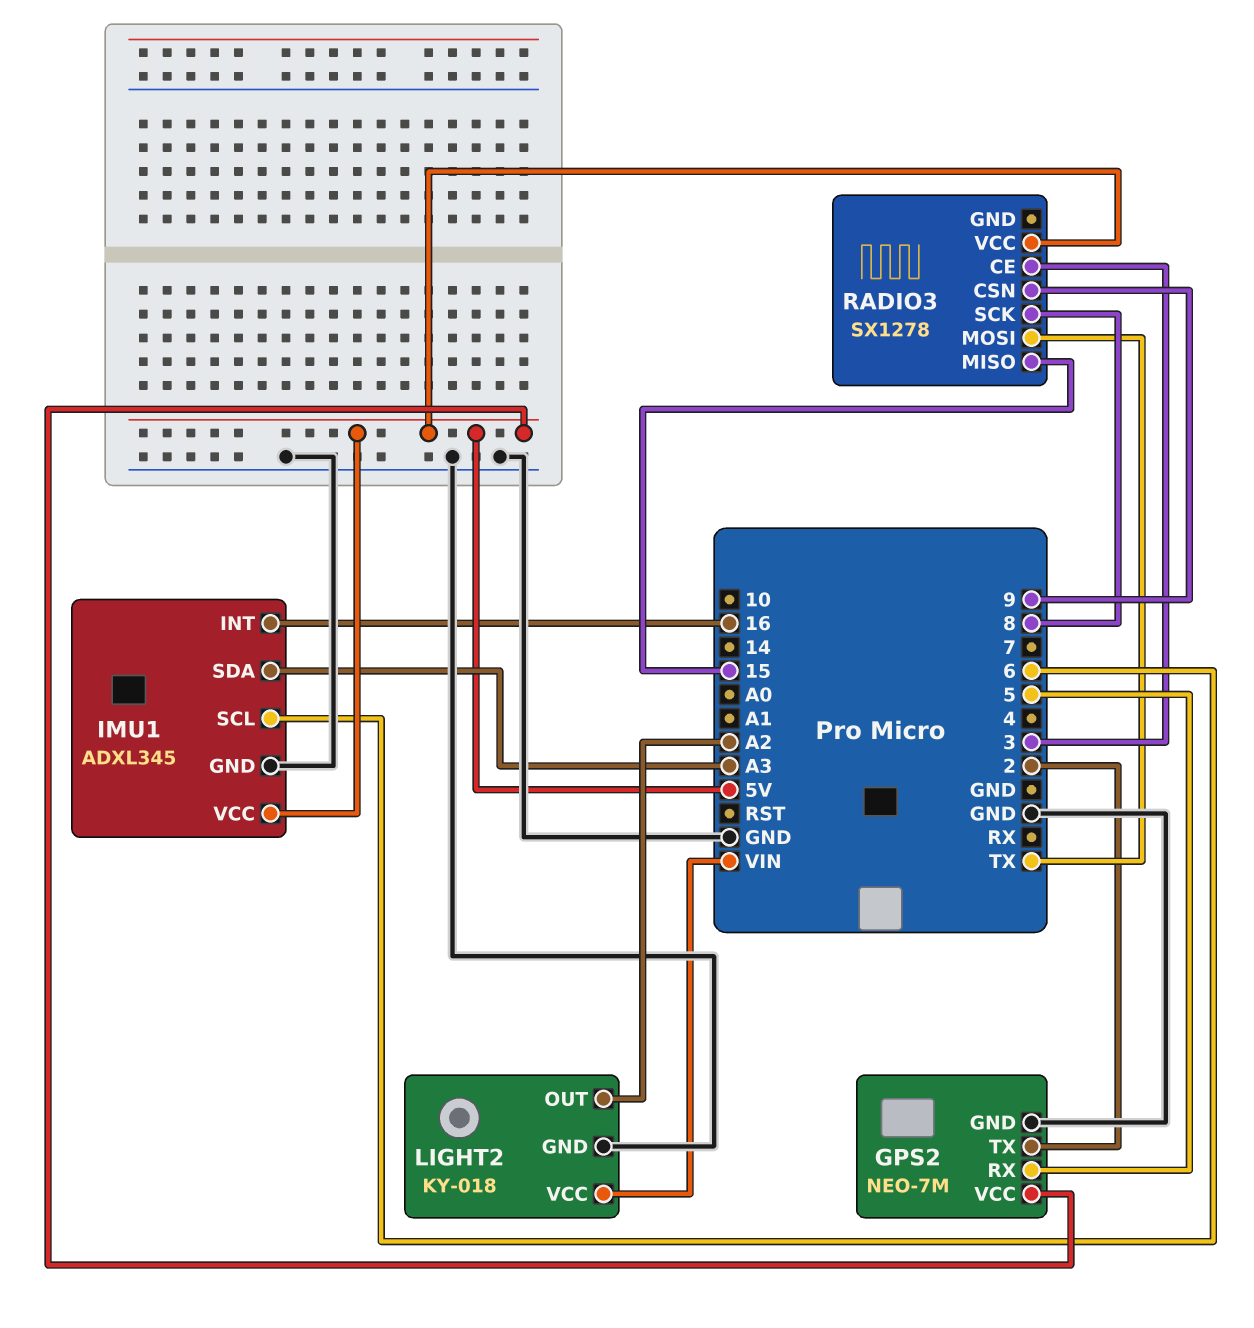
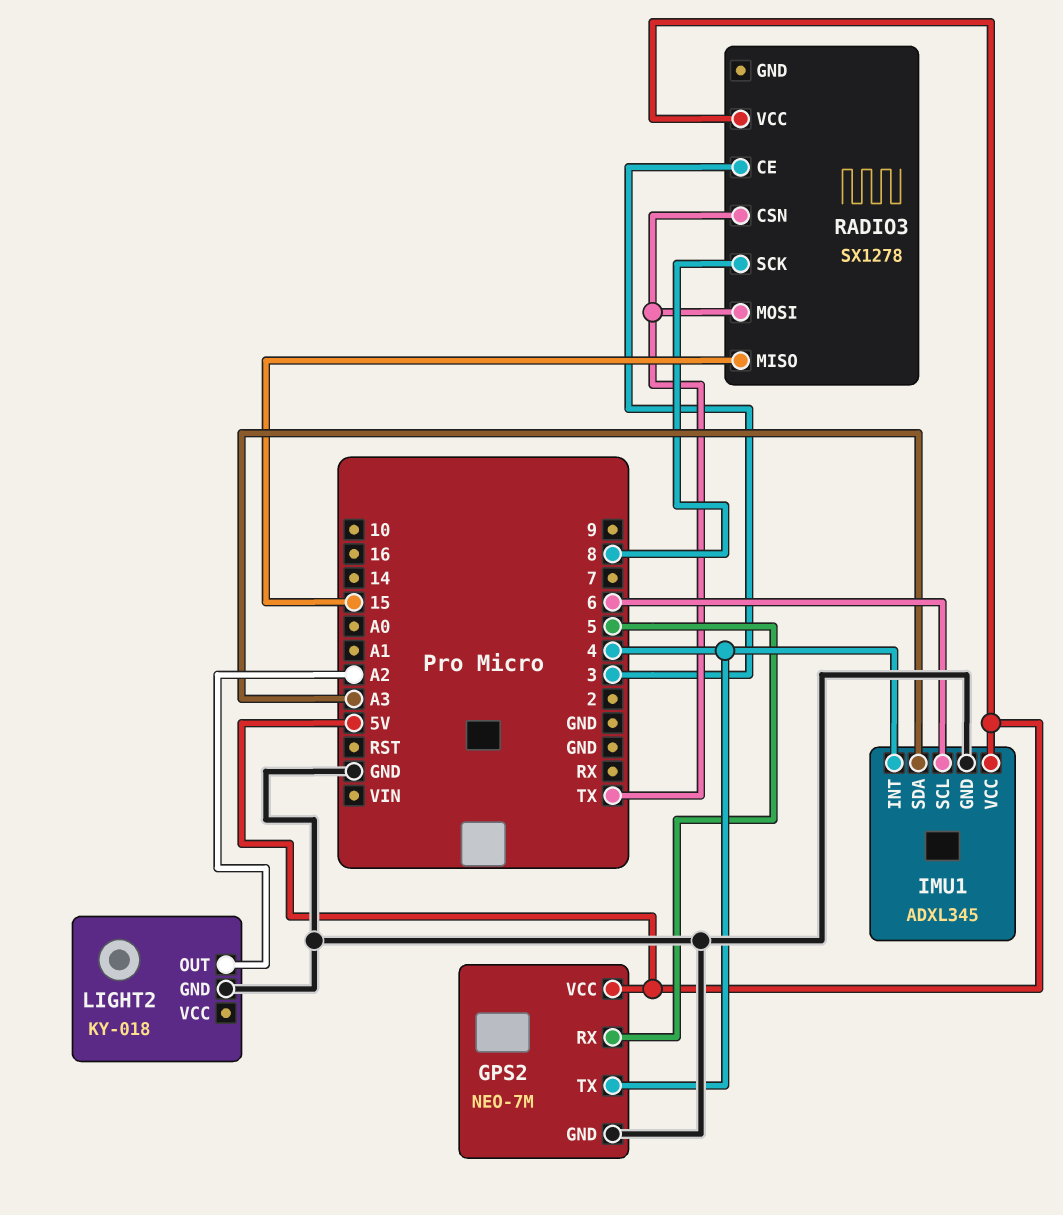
GPS2 pin TX: 2 -> 4
IMU1 pin INT: 16 -> 4
LIGHT2 pin VCC: VIN -> none
RADIO3 pin CSN: 9 -> TX

